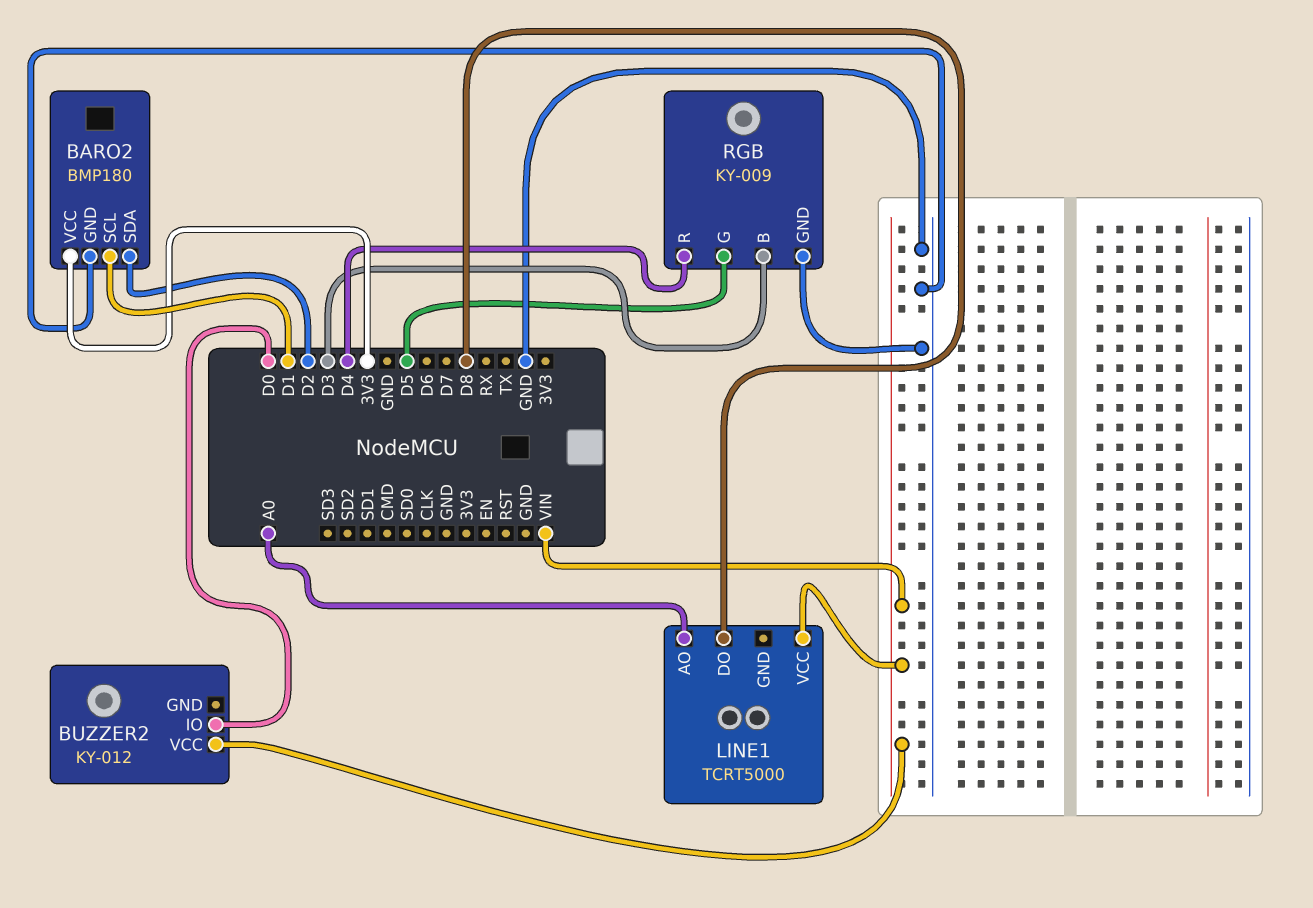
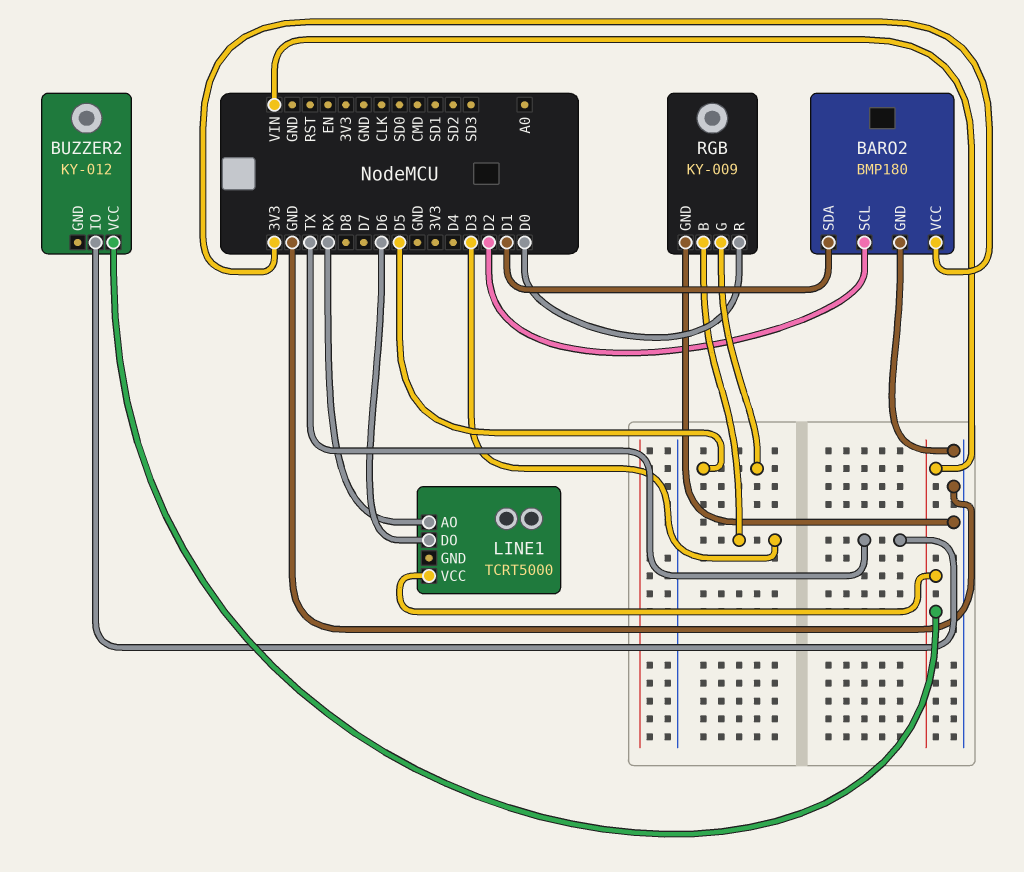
BARO2 pin SCL: D1 -> D2
BARO2 pin SDA: D2 -> D1
BUZZER2 pin IO: D0 -> TX
LINE1 pin AO: A0 -> RX
LINE1 pin DO: D8 -> D6
RGB pin R: D4 -> D0

